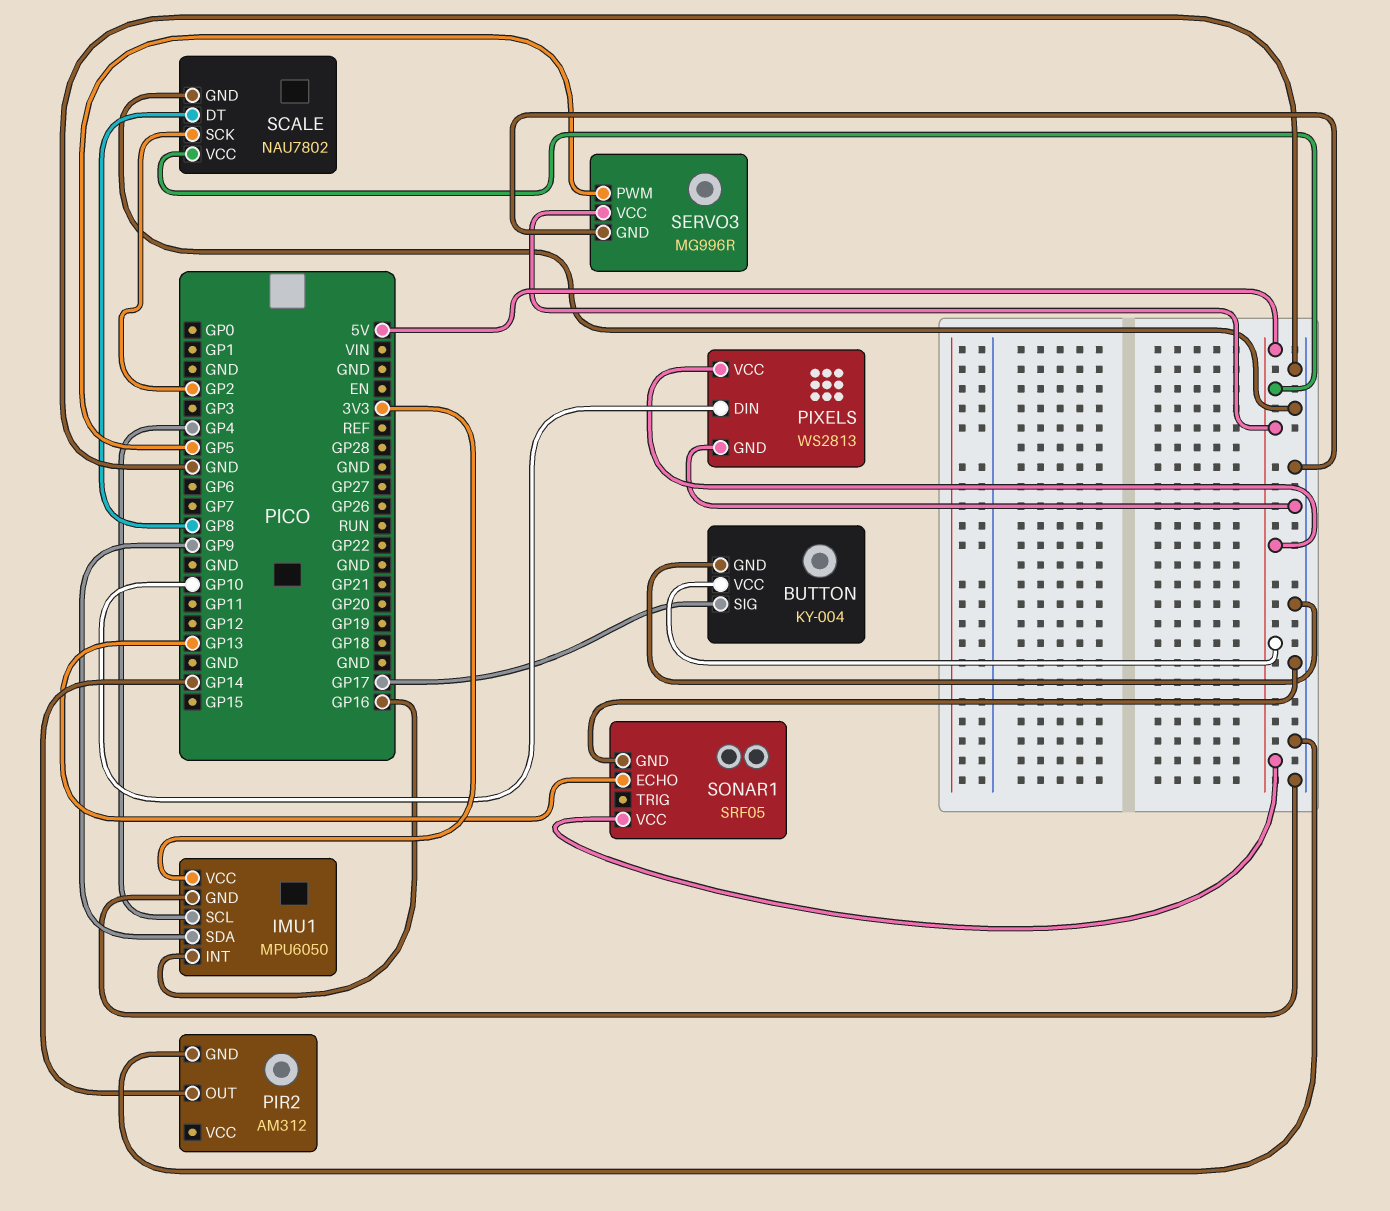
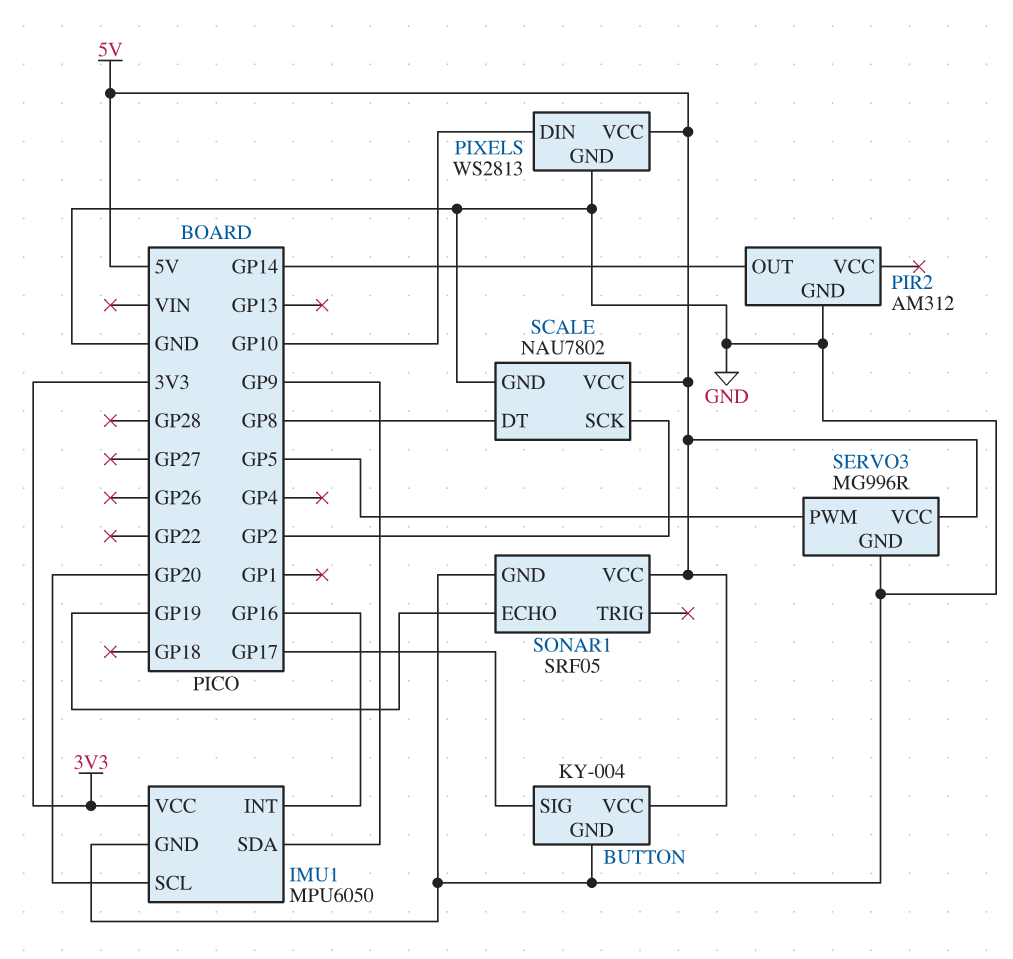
IMU1 pin SCL: GP4 -> GP20
SONAR1 pin ECHO: GP13 -> GP19

